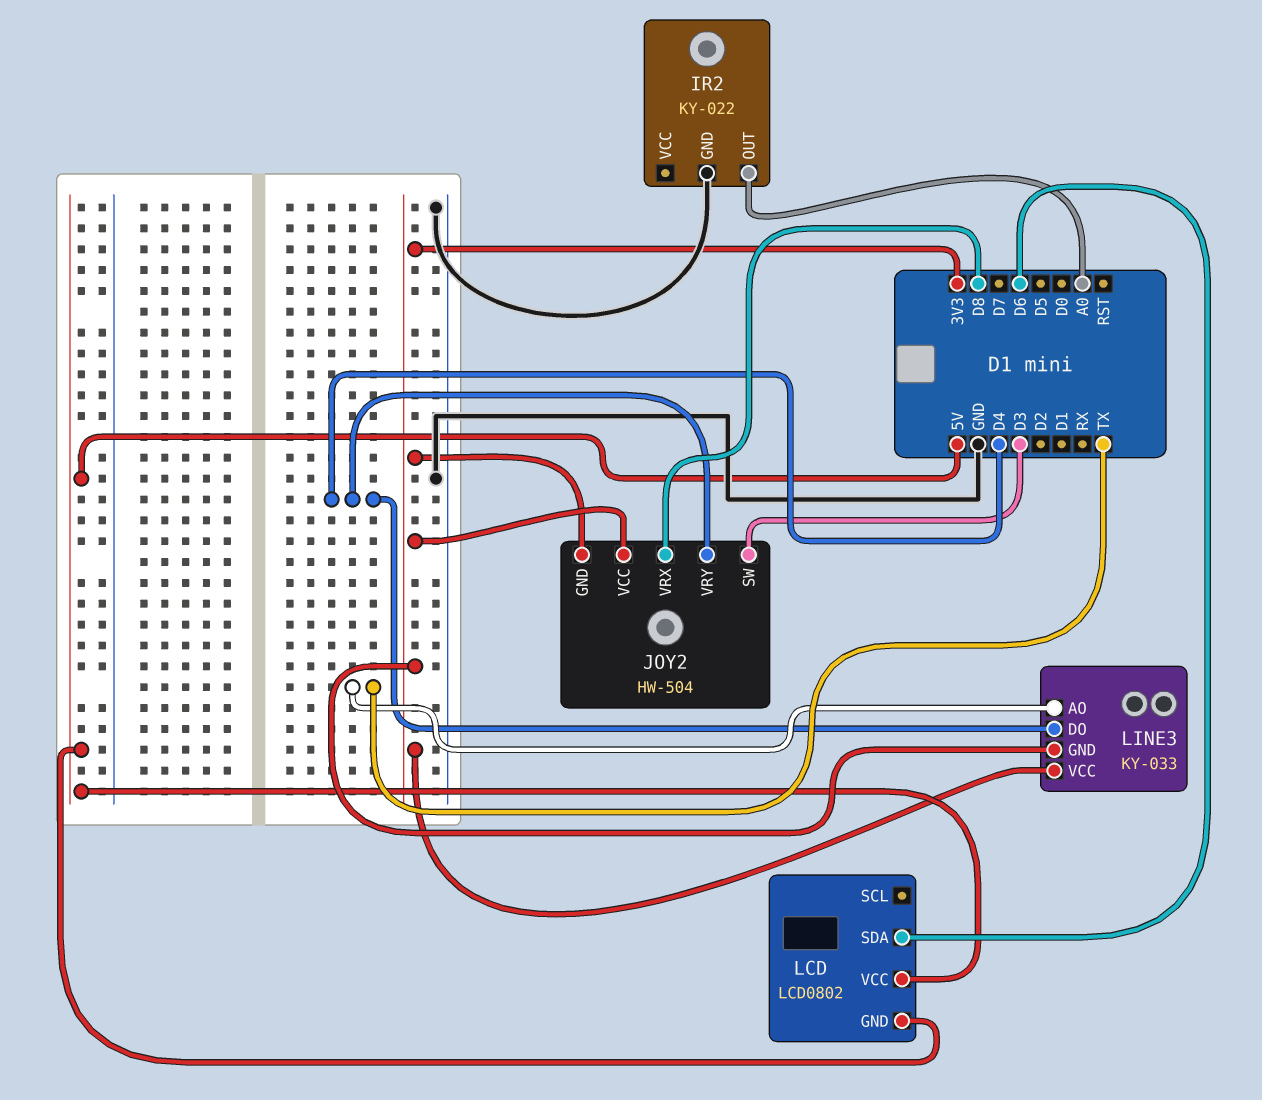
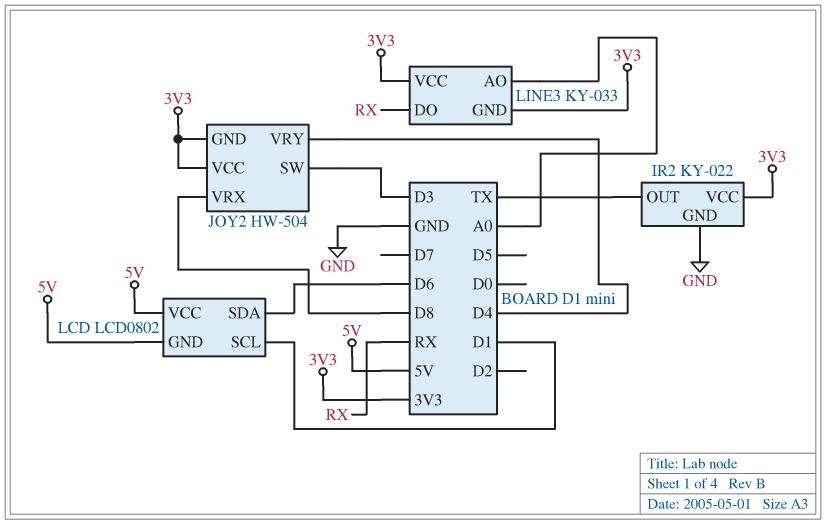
IR2 pin OUT: A0 -> TX
IR2 pin VCC: none -> 3V3
LCD pin SCL: none -> D1
LINE3 pin AO: TX -> A0
LINE3 pin DO: D4 -> RX

